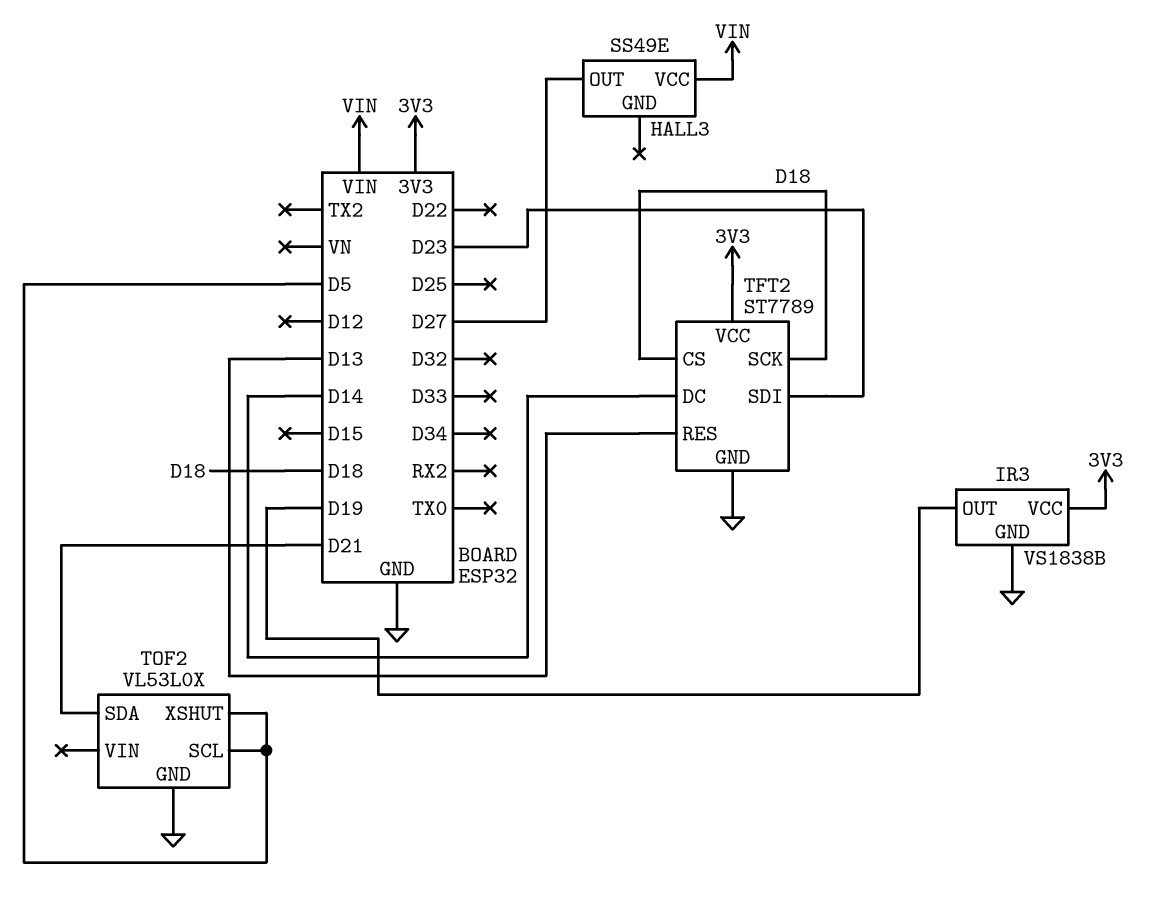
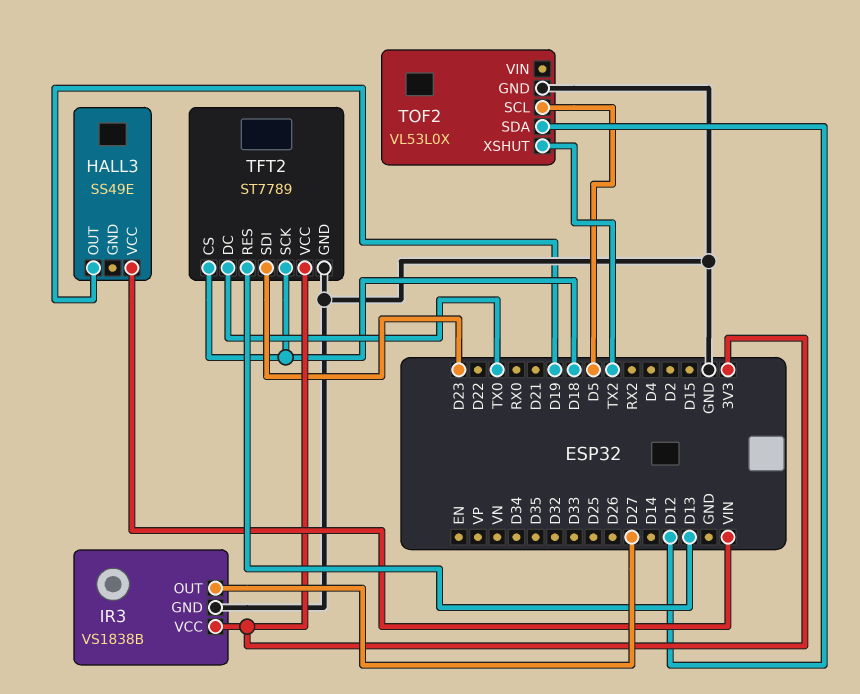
HALL3 pin OUT: D27 -> D19
IR3 pin OUT: D19 -> D27
TFT2 pin DC: D14 -> TX0
TOF2 pin SDA: D21 -> D12
TOF2 pin XSHUT: D5 -> TX2

